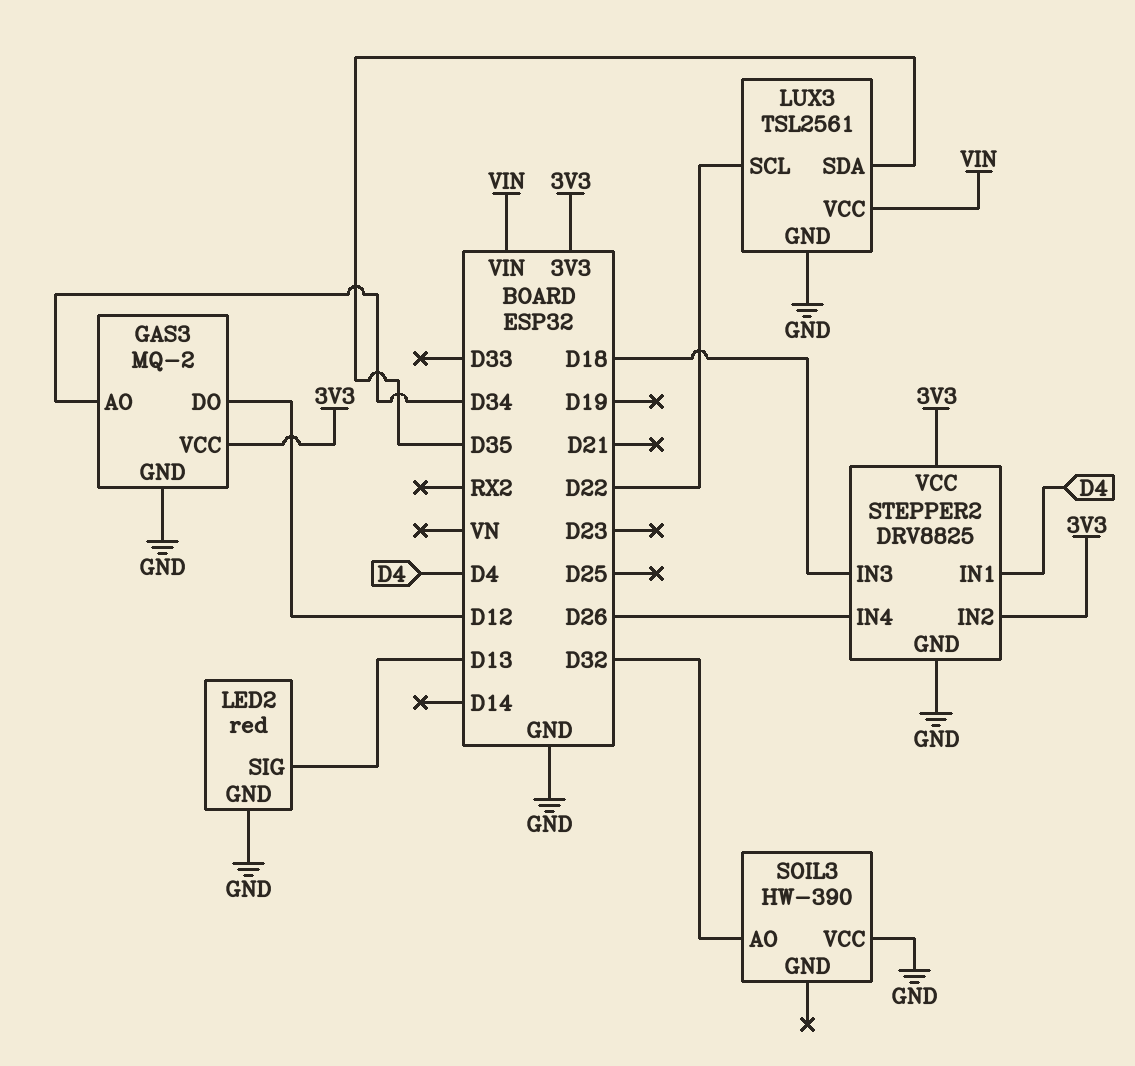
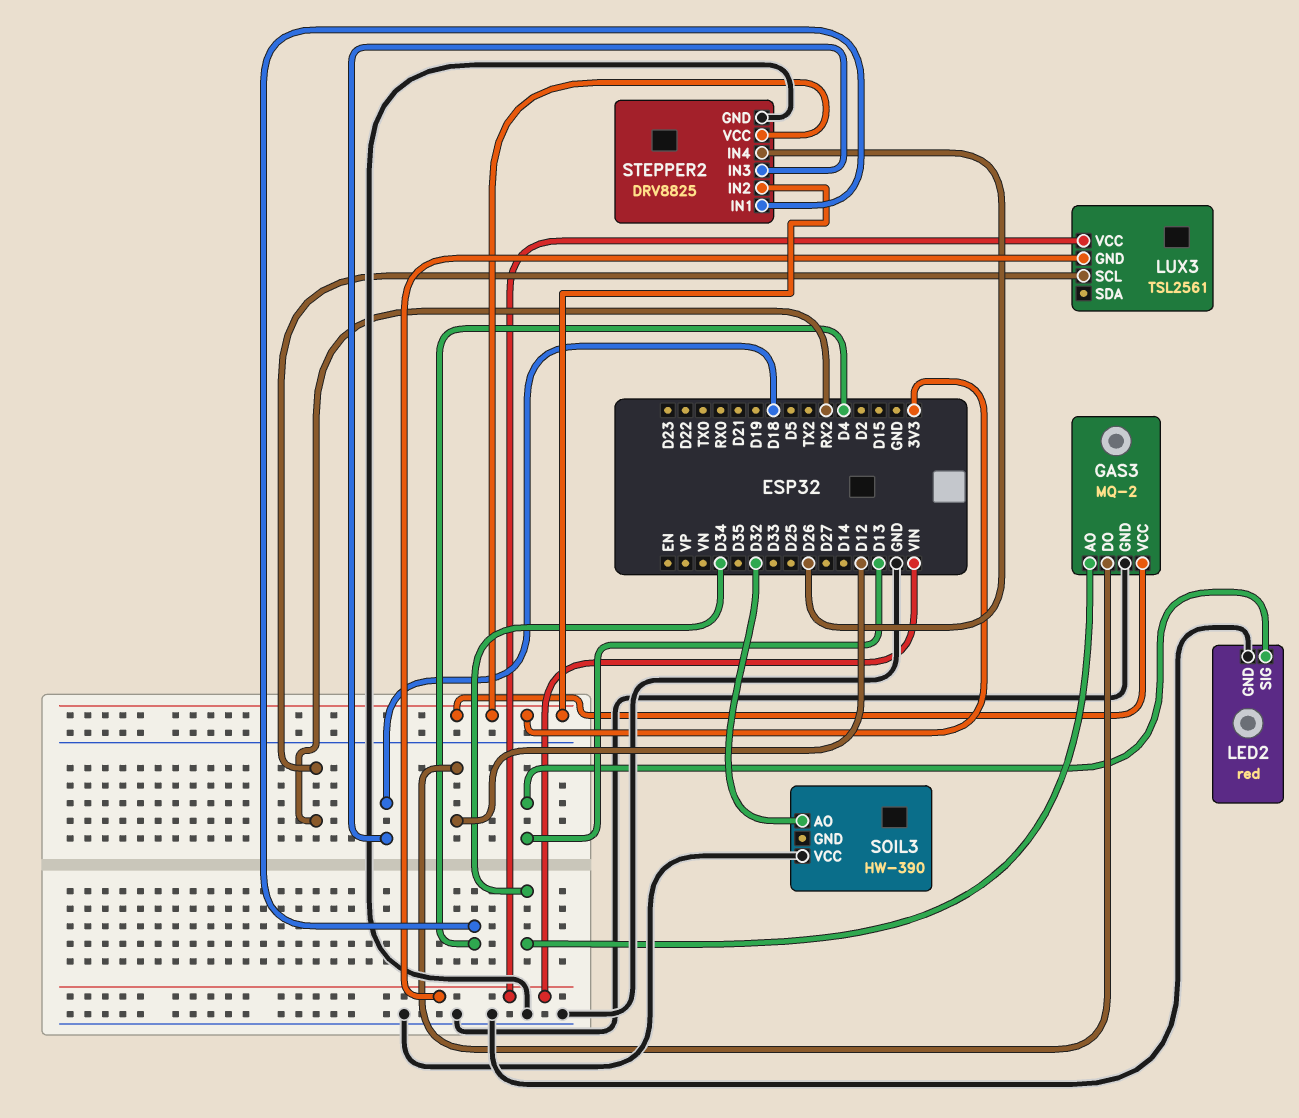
LUX3 pin GND: GND -> VIN
LUX3 pin SCL: D22 -> RX2
LUX3 pin SDA: D35 -> none

